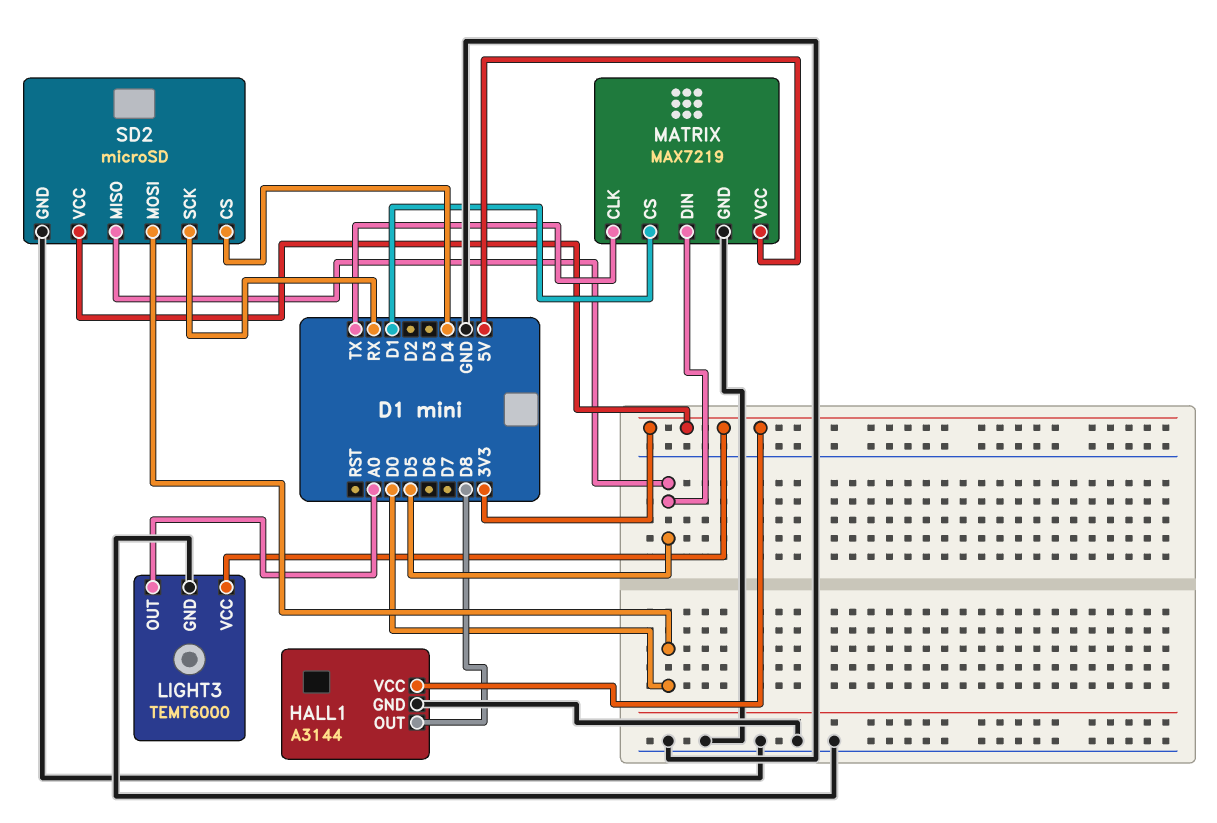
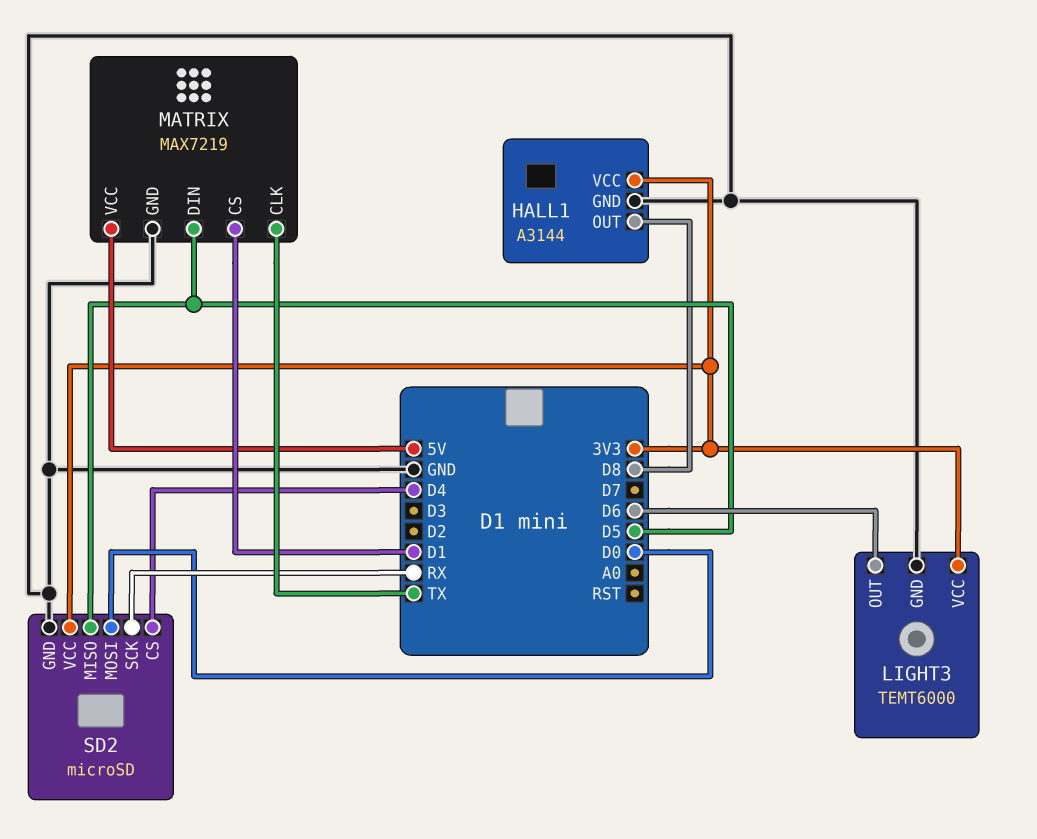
LIGHT3 pin OUT: A0 -> D6

